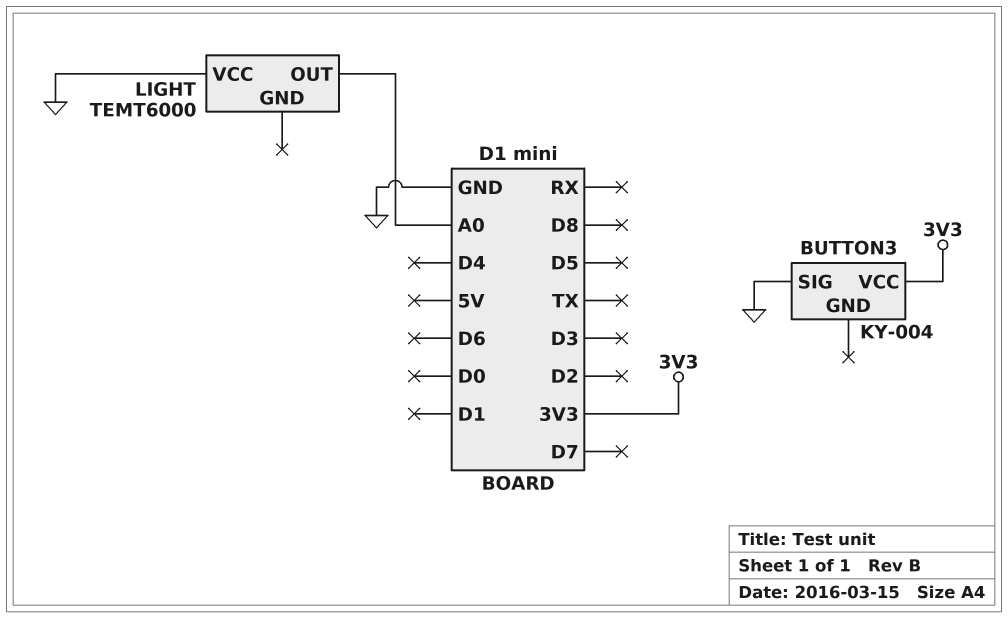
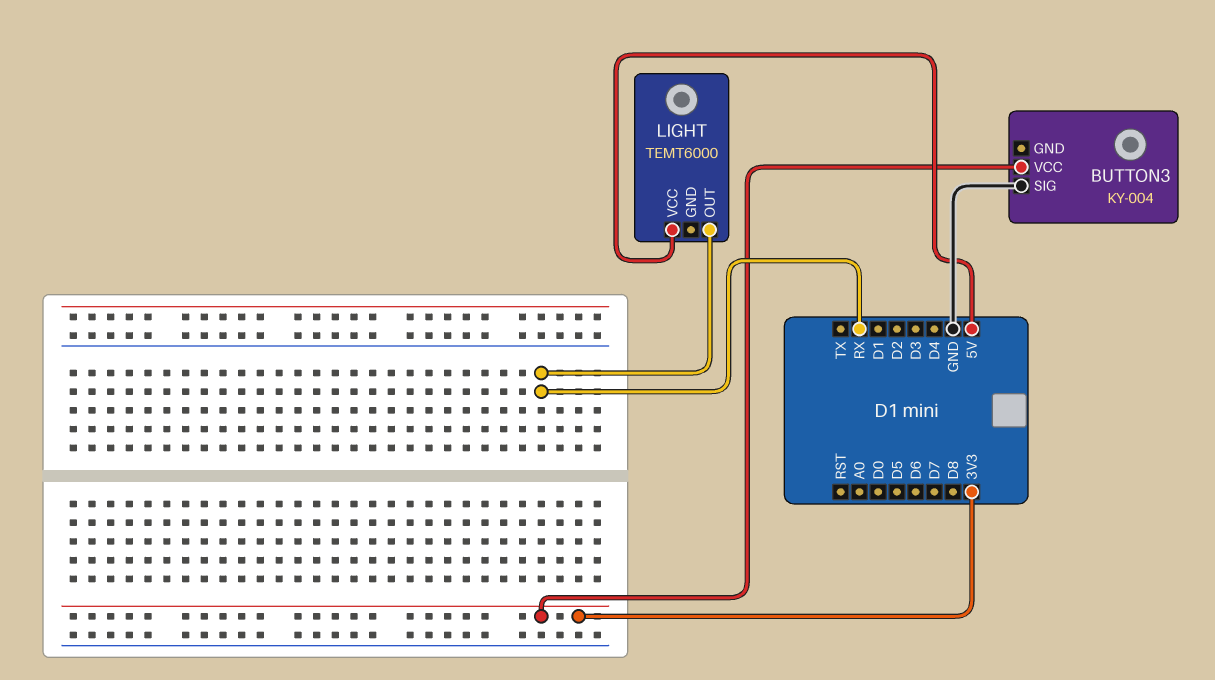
LIGHT pin OUT: A0 -> RX
LIGHT pin VCC: GND -> 5V

